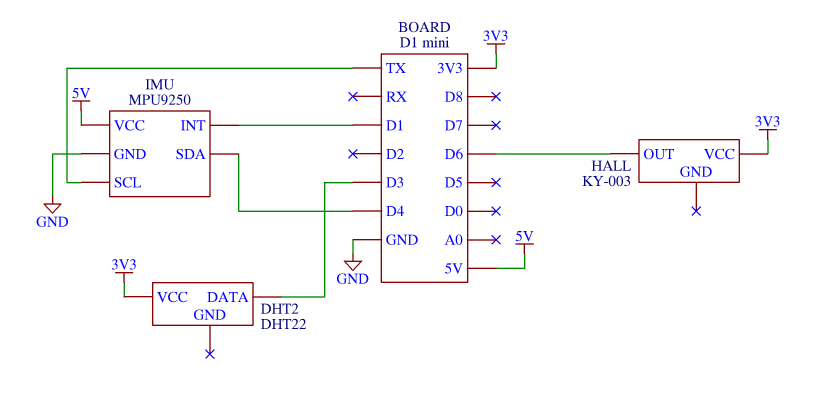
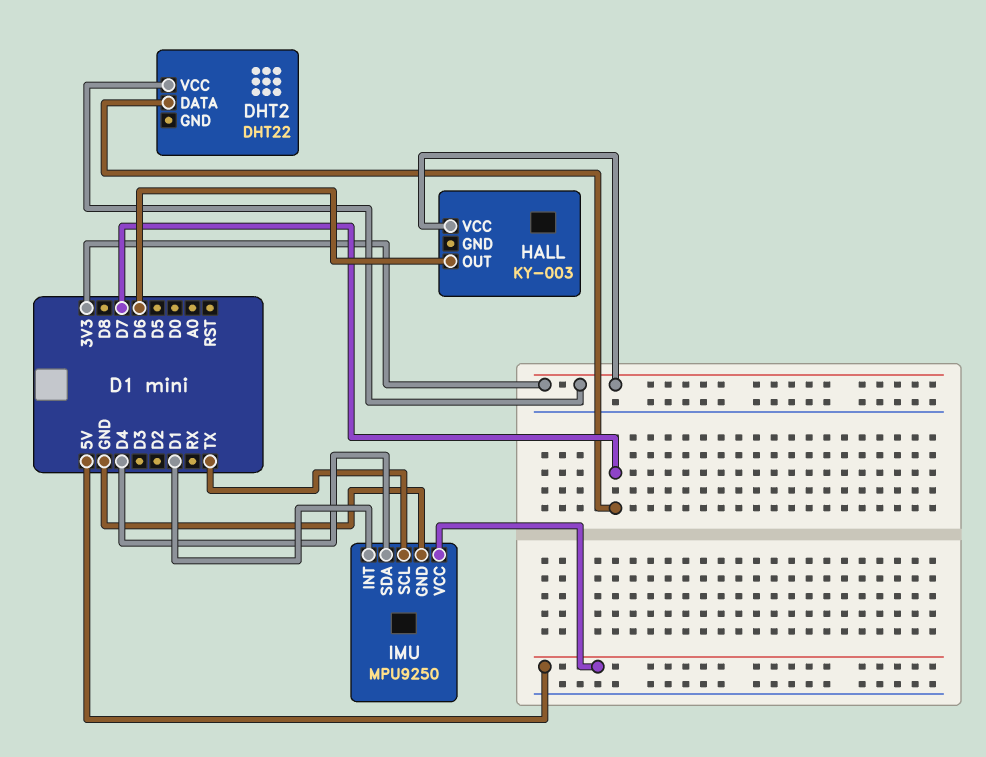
DHT2 pin DATA: D3 -> D7

